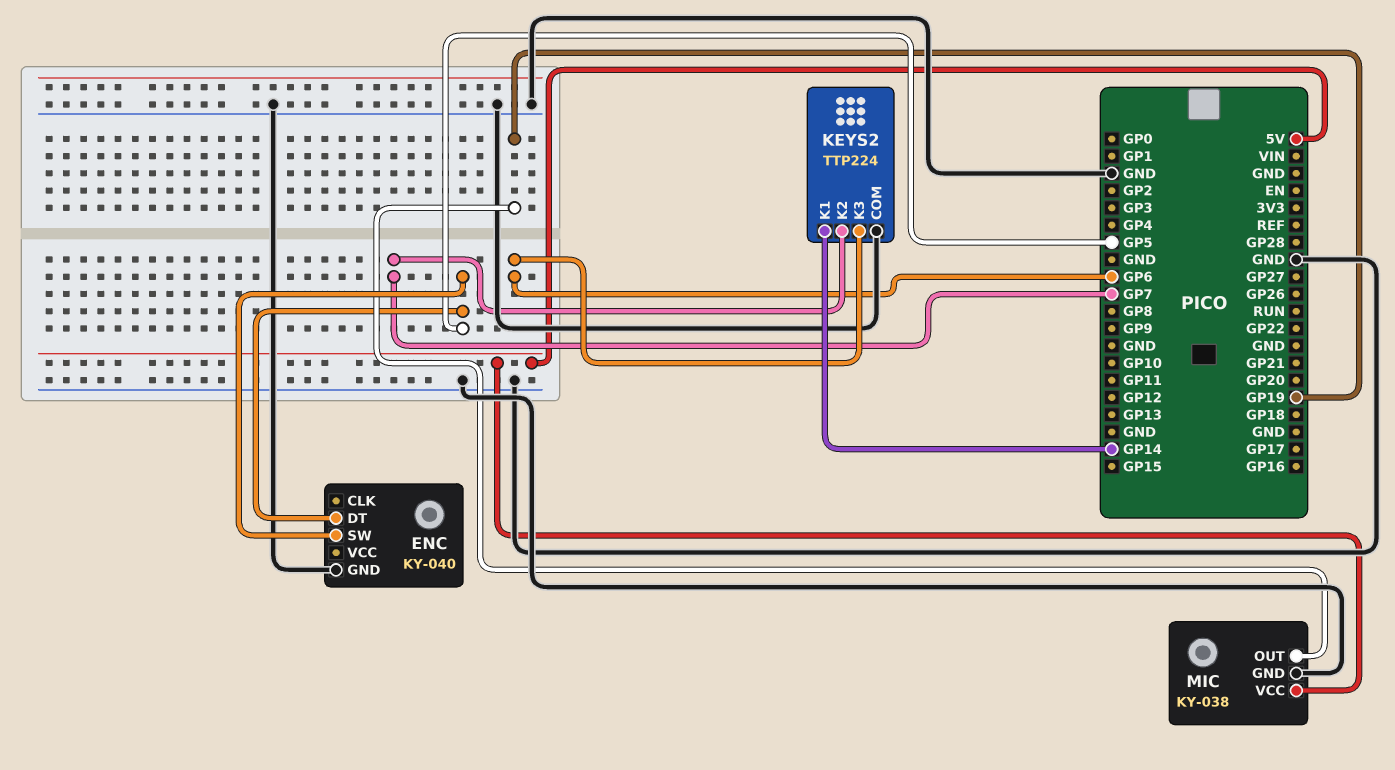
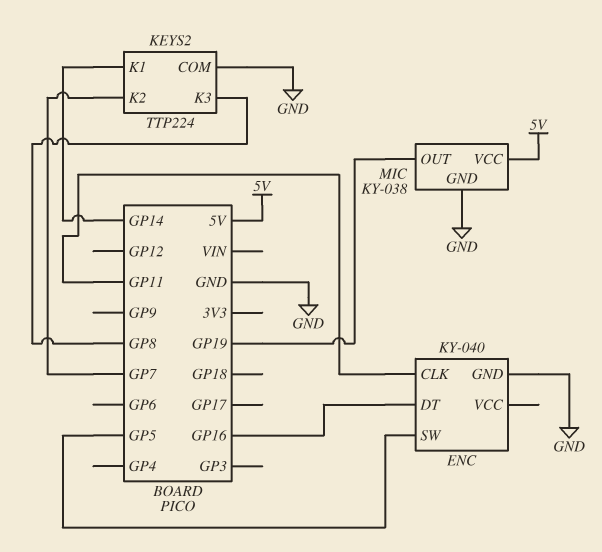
ENC pin CLK: none -> GP11
ENC pin DT: GP5 -> GP16
KEYS2 pin K3: GP6 -> GP8

